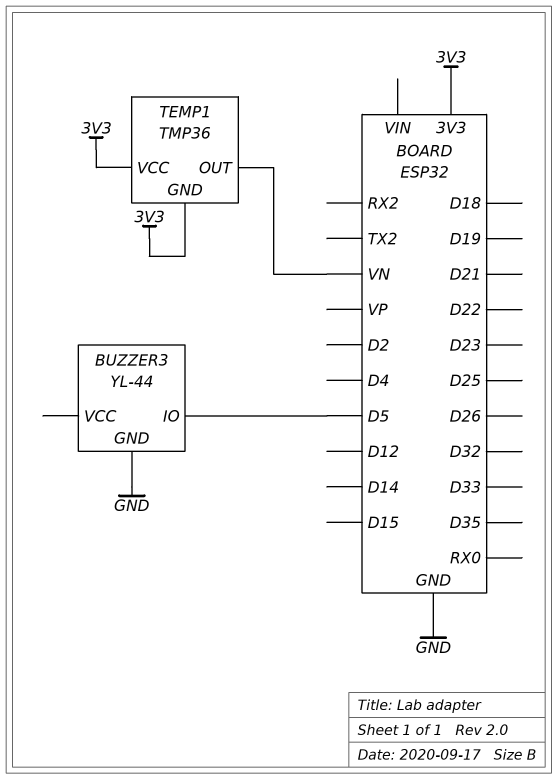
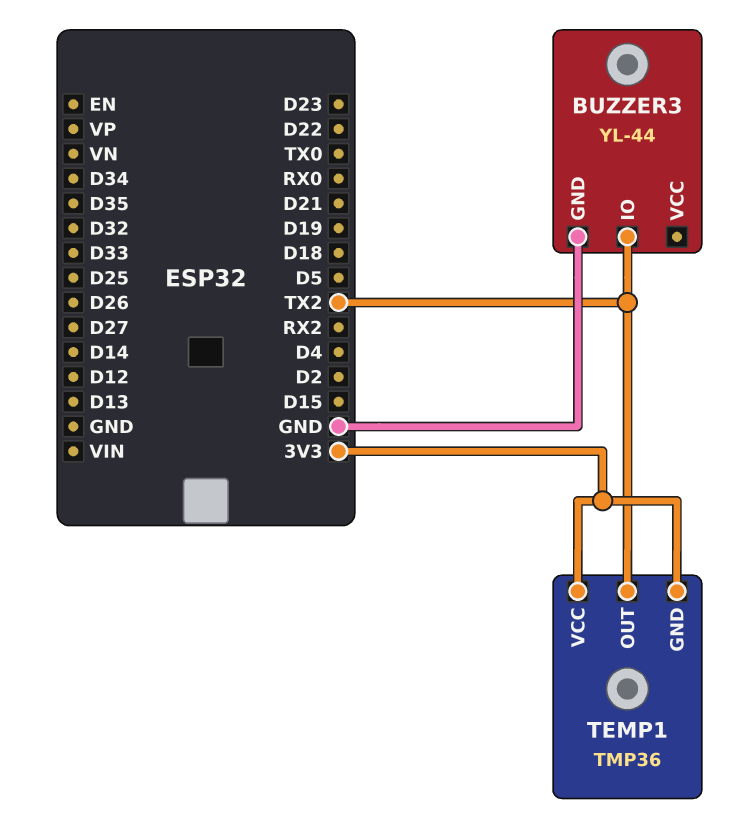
BUZZER3 pin IO: D5 -> TX2
TEMP1 pin OUT: VN -> TX2

